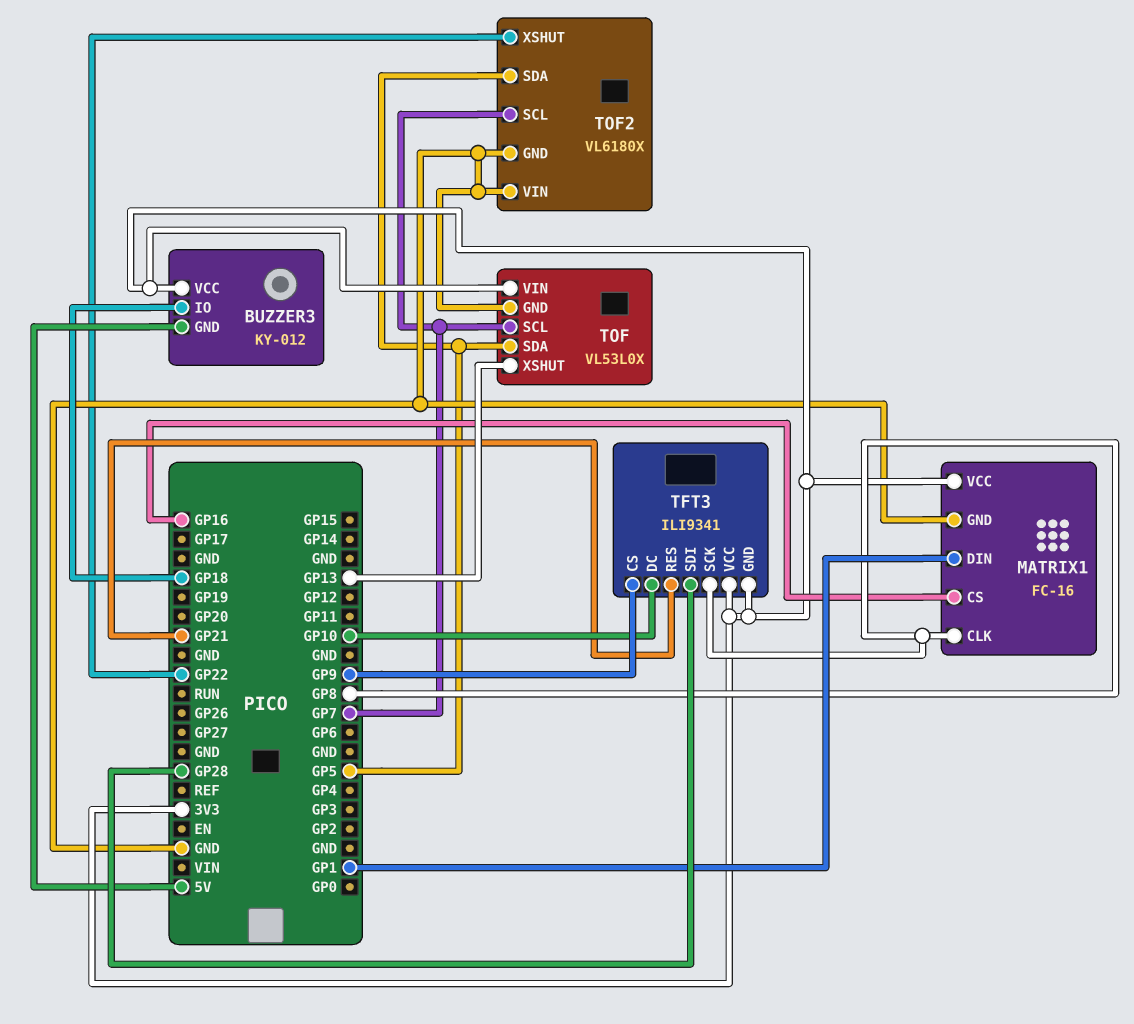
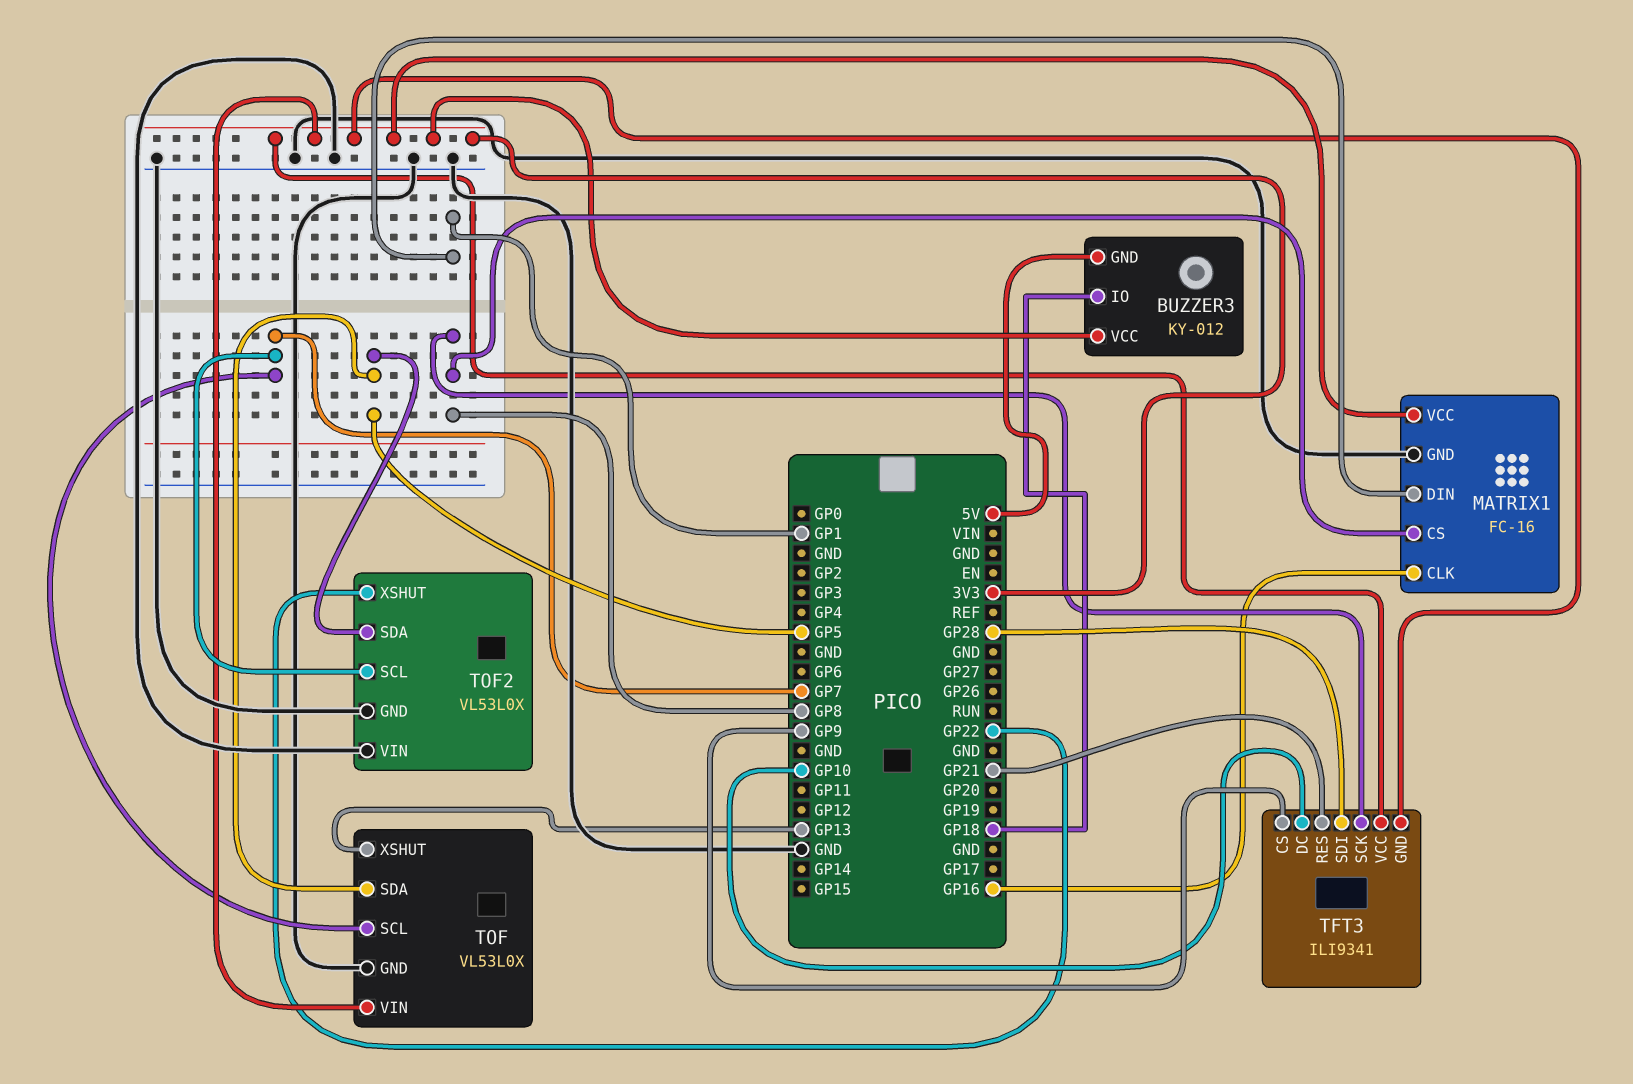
MATRIX1 pin CLK: GP8 -> GP16
MATRIX1 pin CS: GP16 -> GP8
TOF2: VL6180X -> VL53L0X

